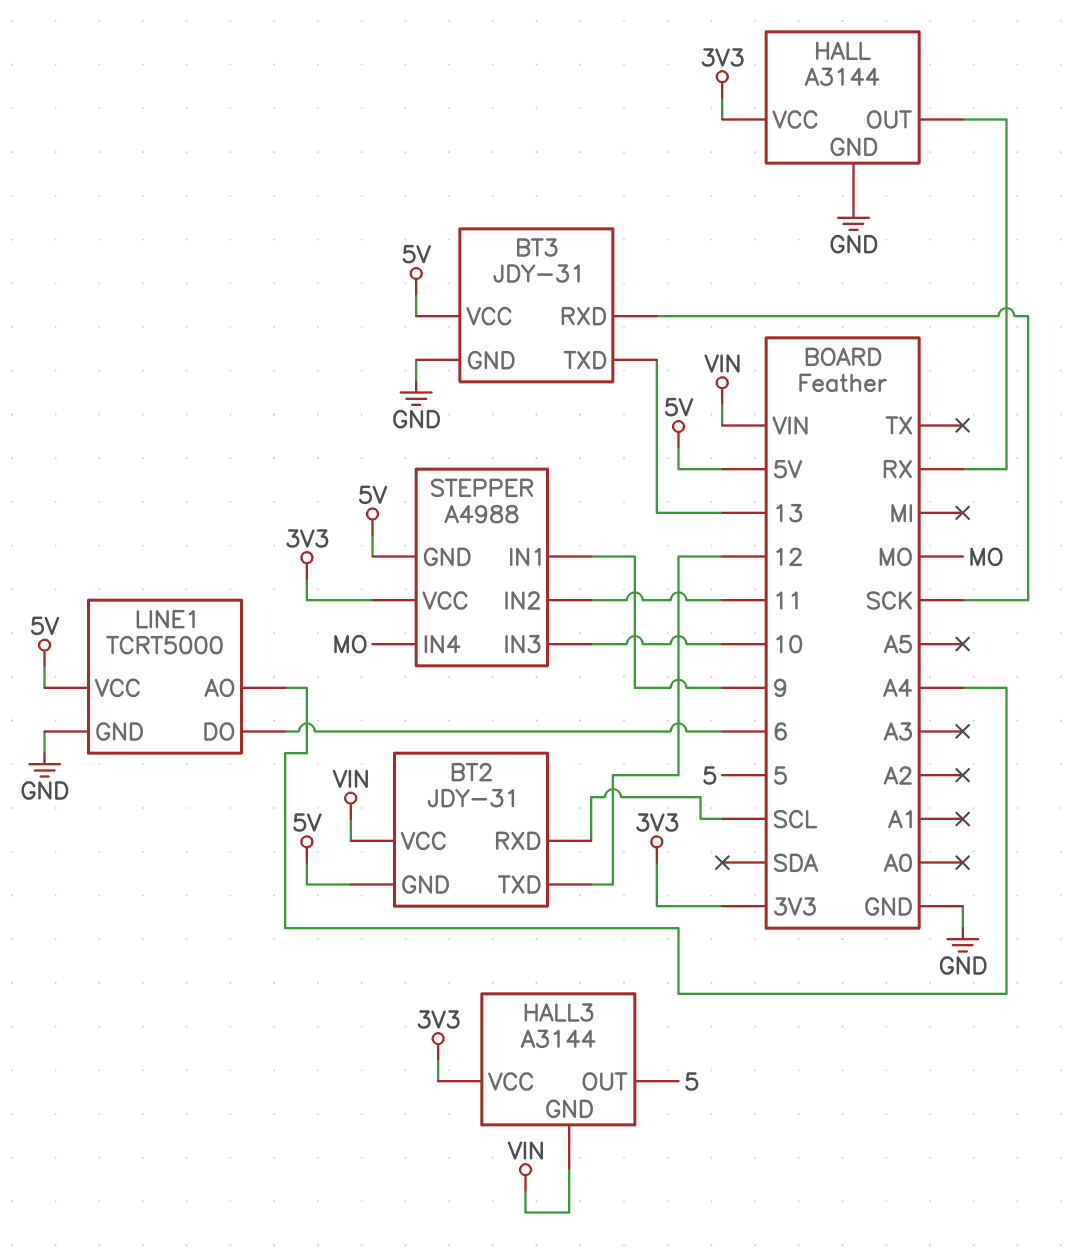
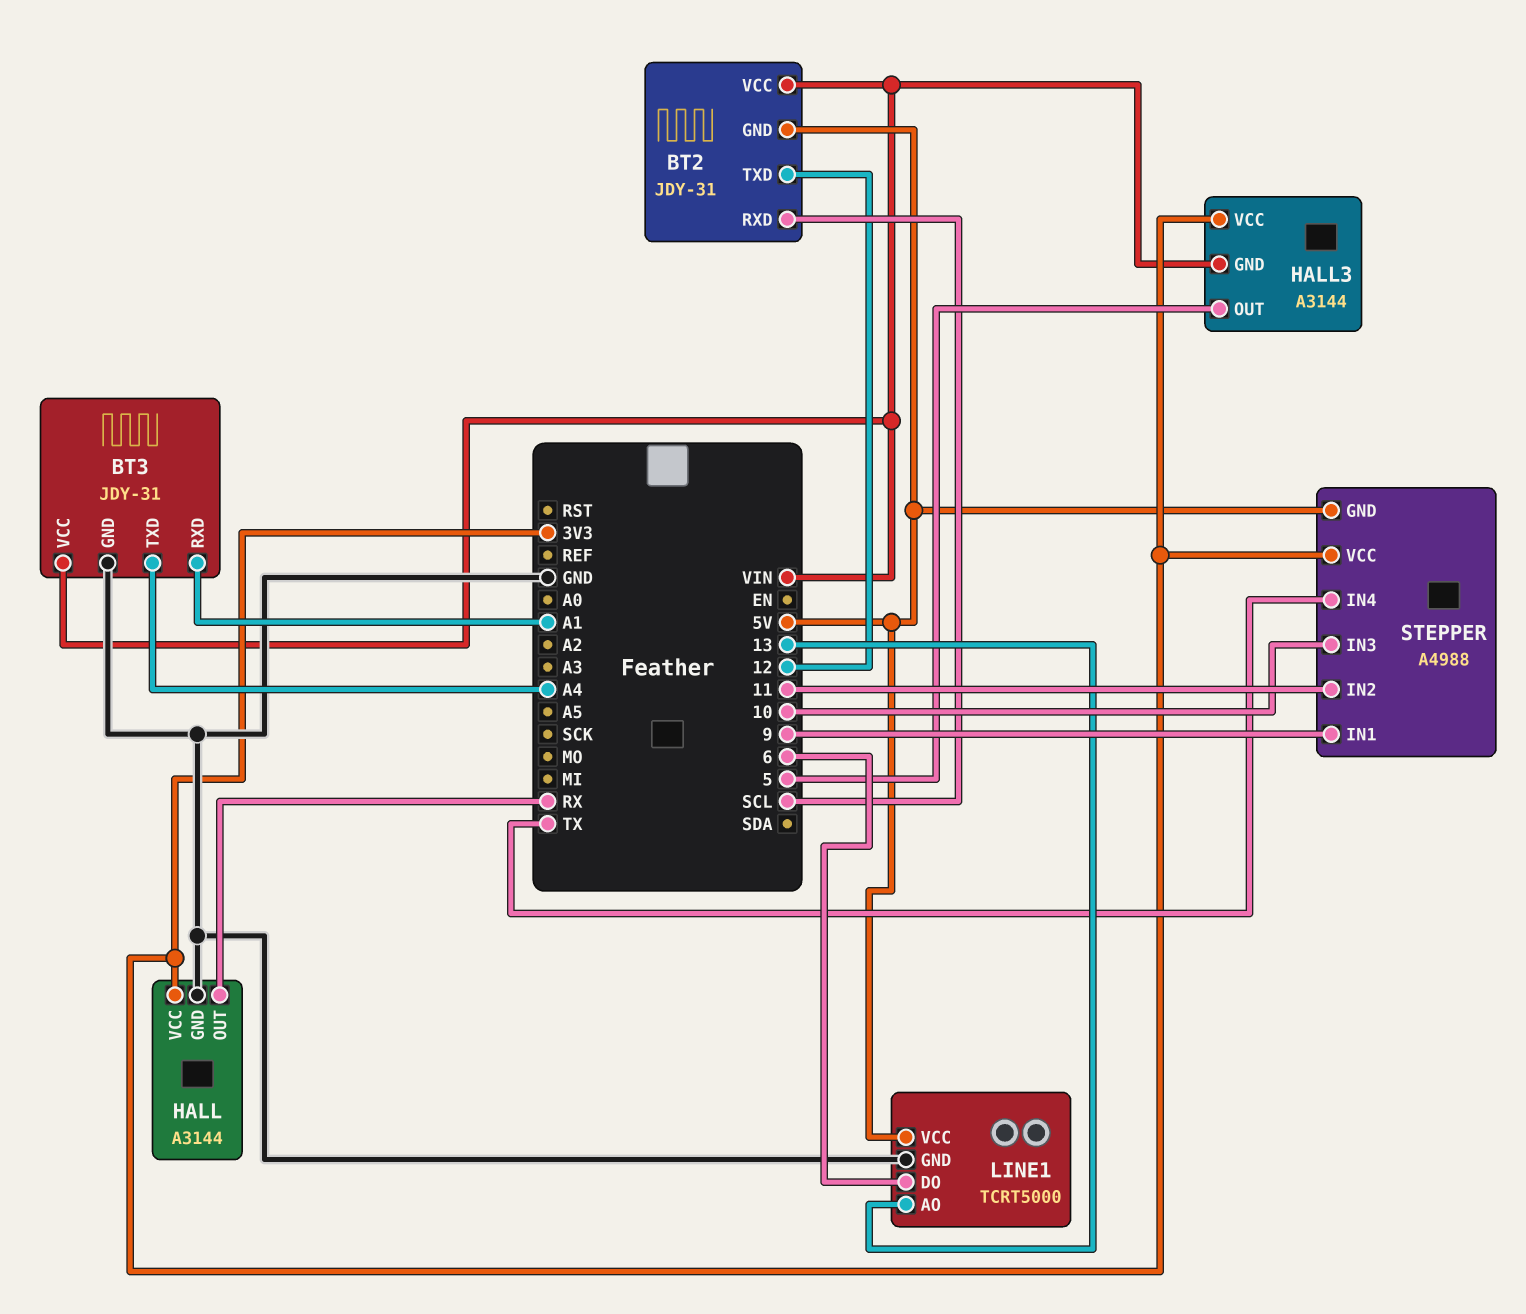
BT3 pin RXD: SCK -> A1
BT3 pin TXD: 13 -> A4
BT3 pin VCC: 5V -> VIN
LINE1 pin AO: A4 -> 13
STEPPER pin IN4: MO -> TX

